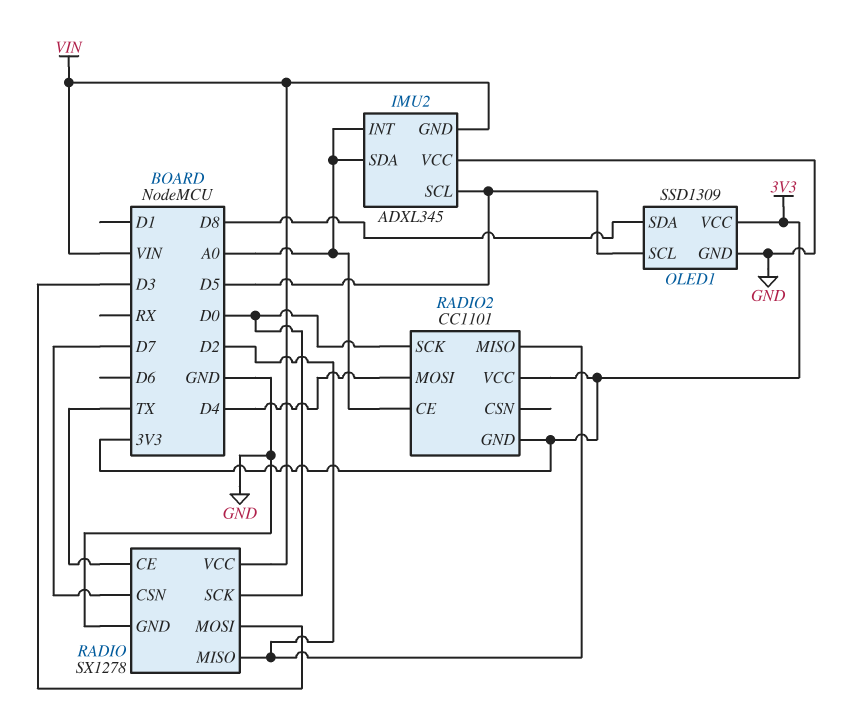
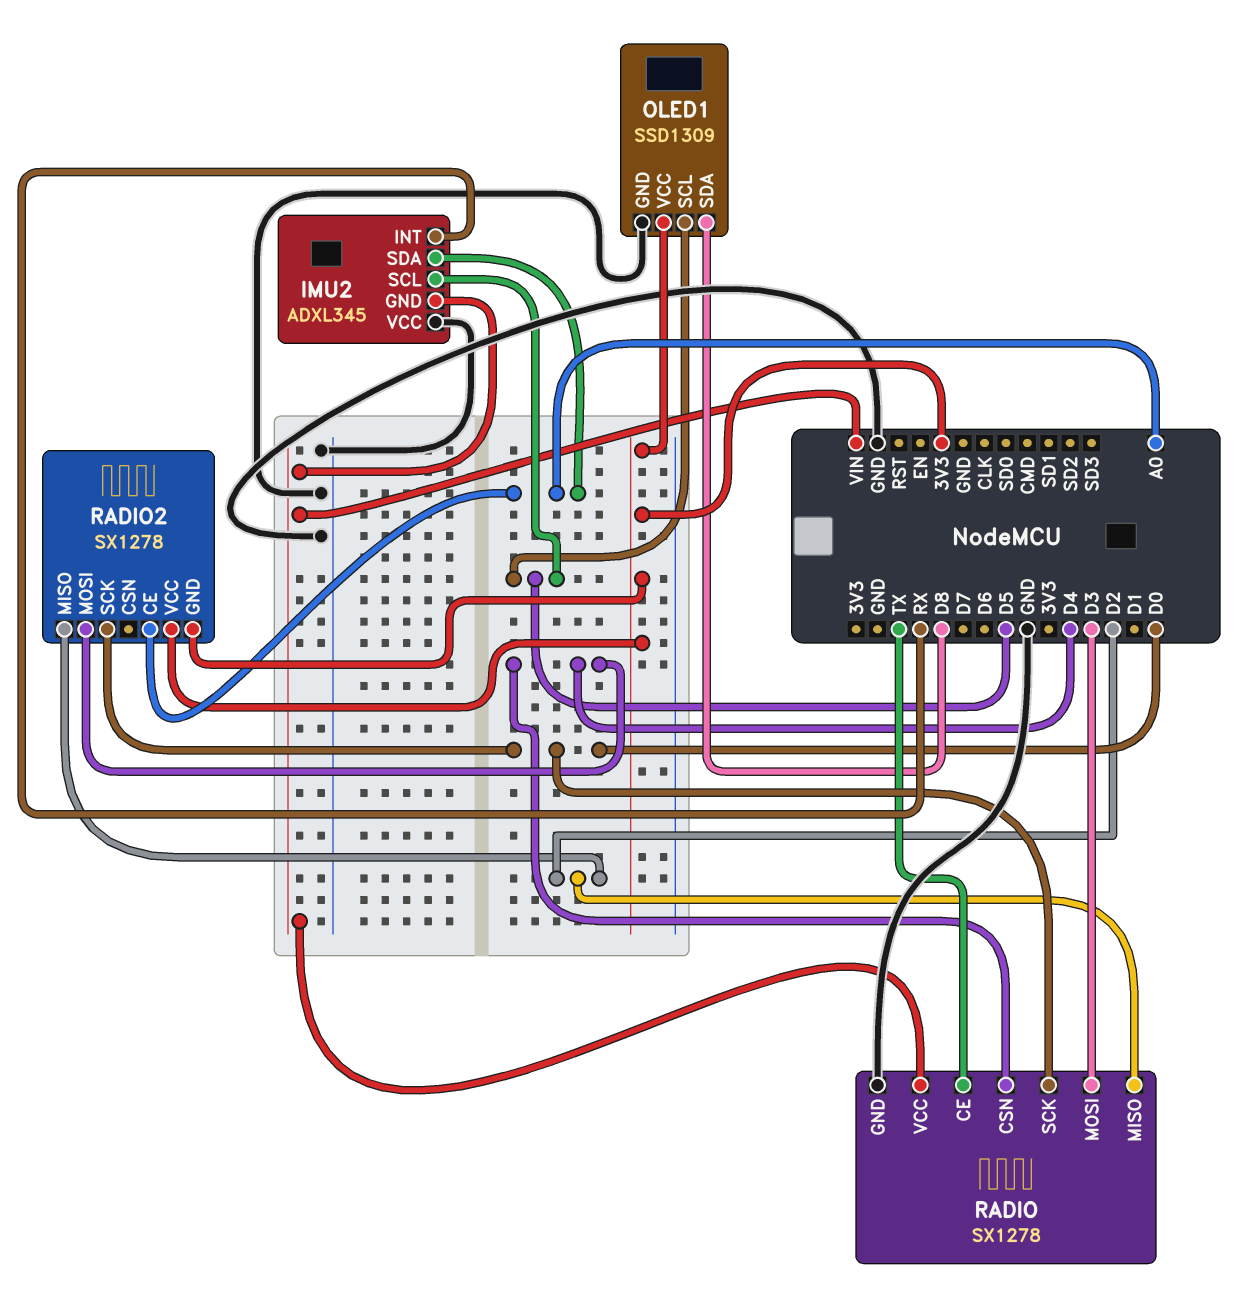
IMU2 pin INT: A0 -> RX
RADIO pin CSN: D7 -> D4
RADIO2: CC1101 -> SX1278

